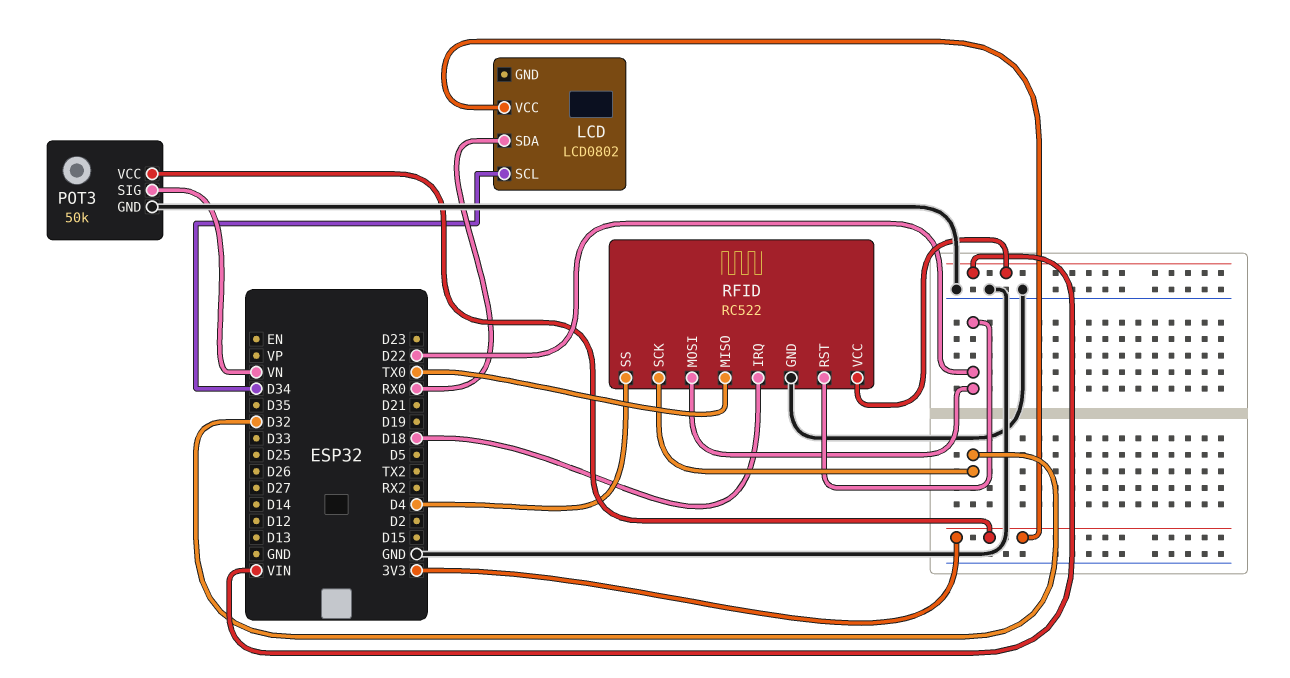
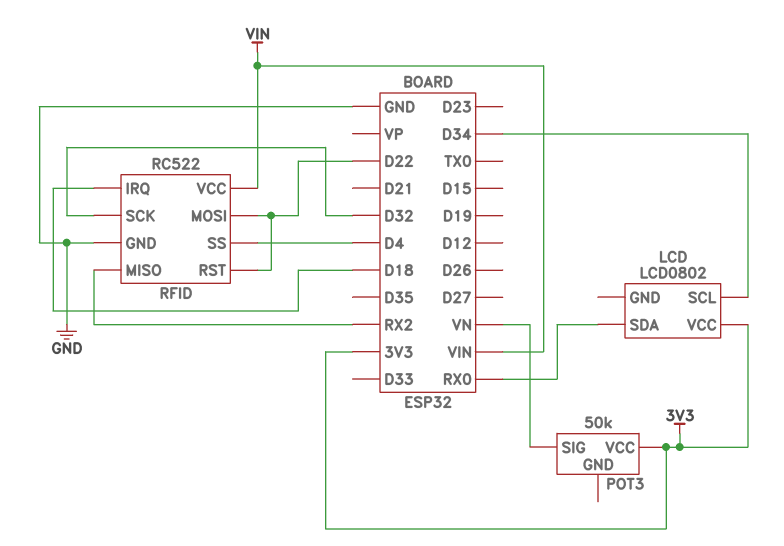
POT3 pin GND: GND -> none
RFID pin MISO: TX0 -> RX2

